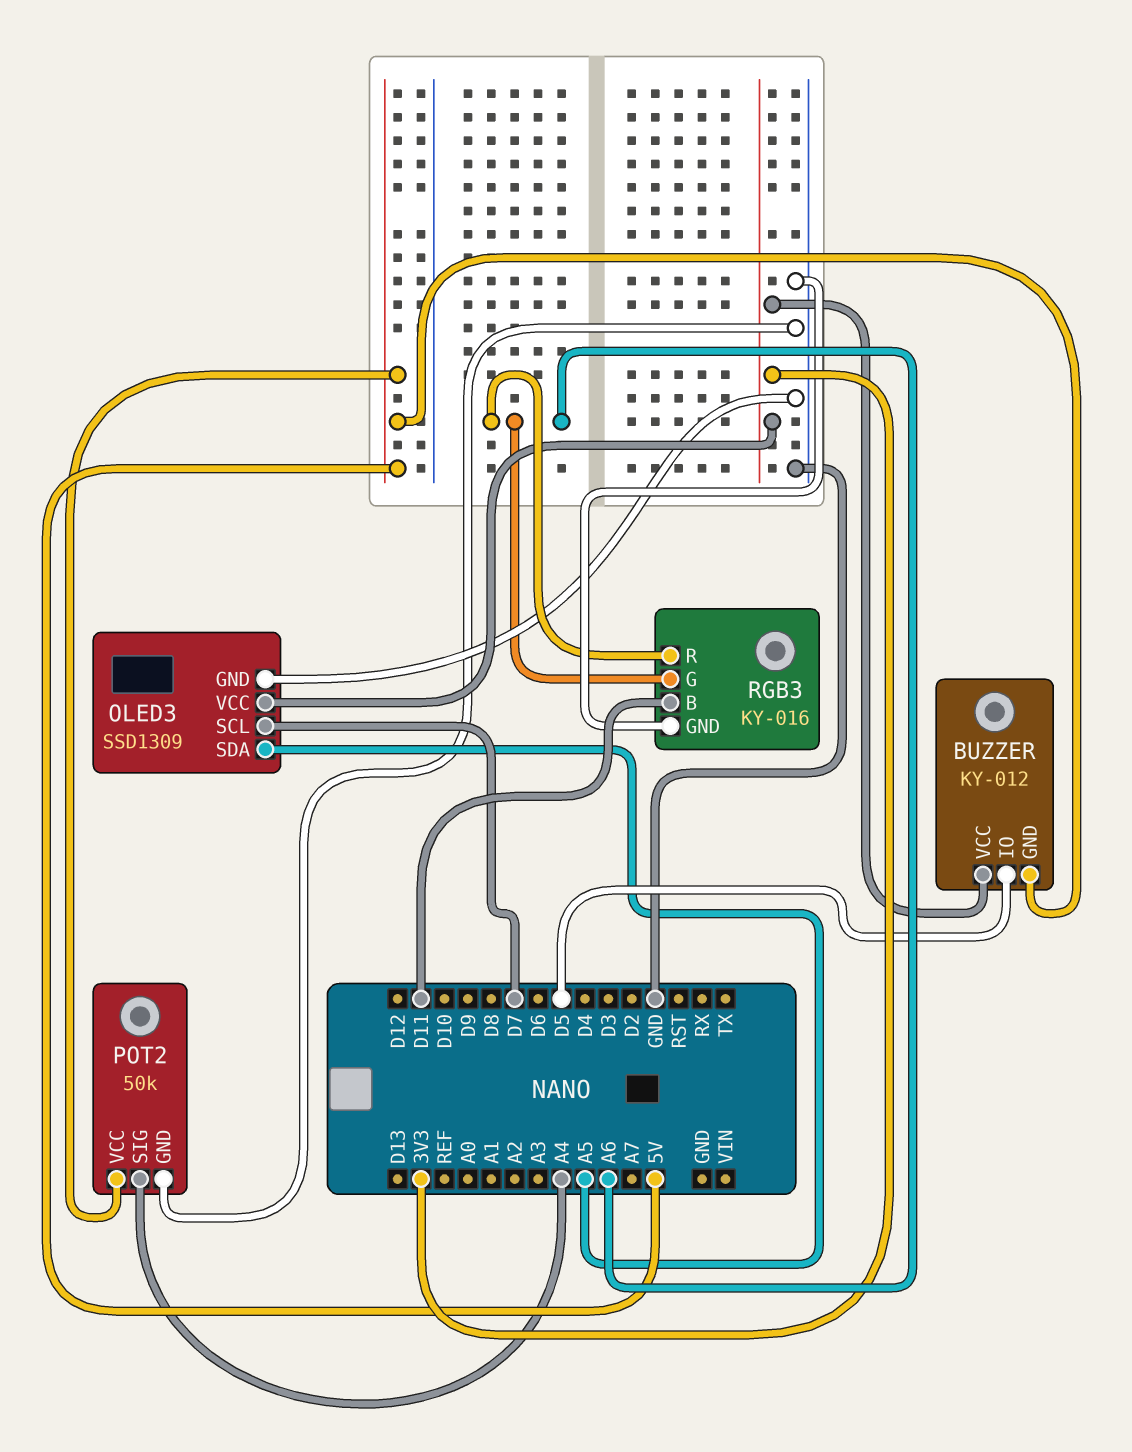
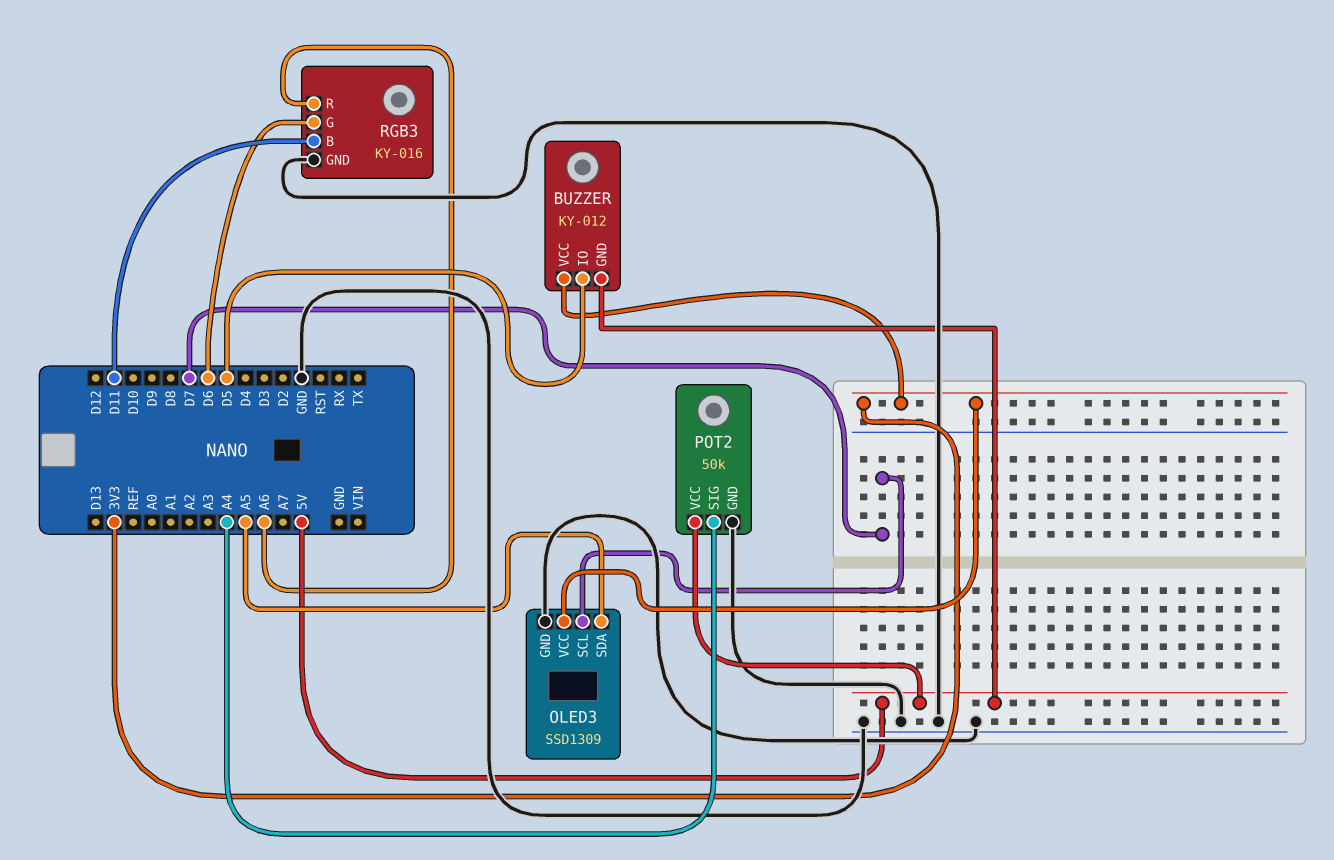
RGB3 pin G: A6 -> D6

